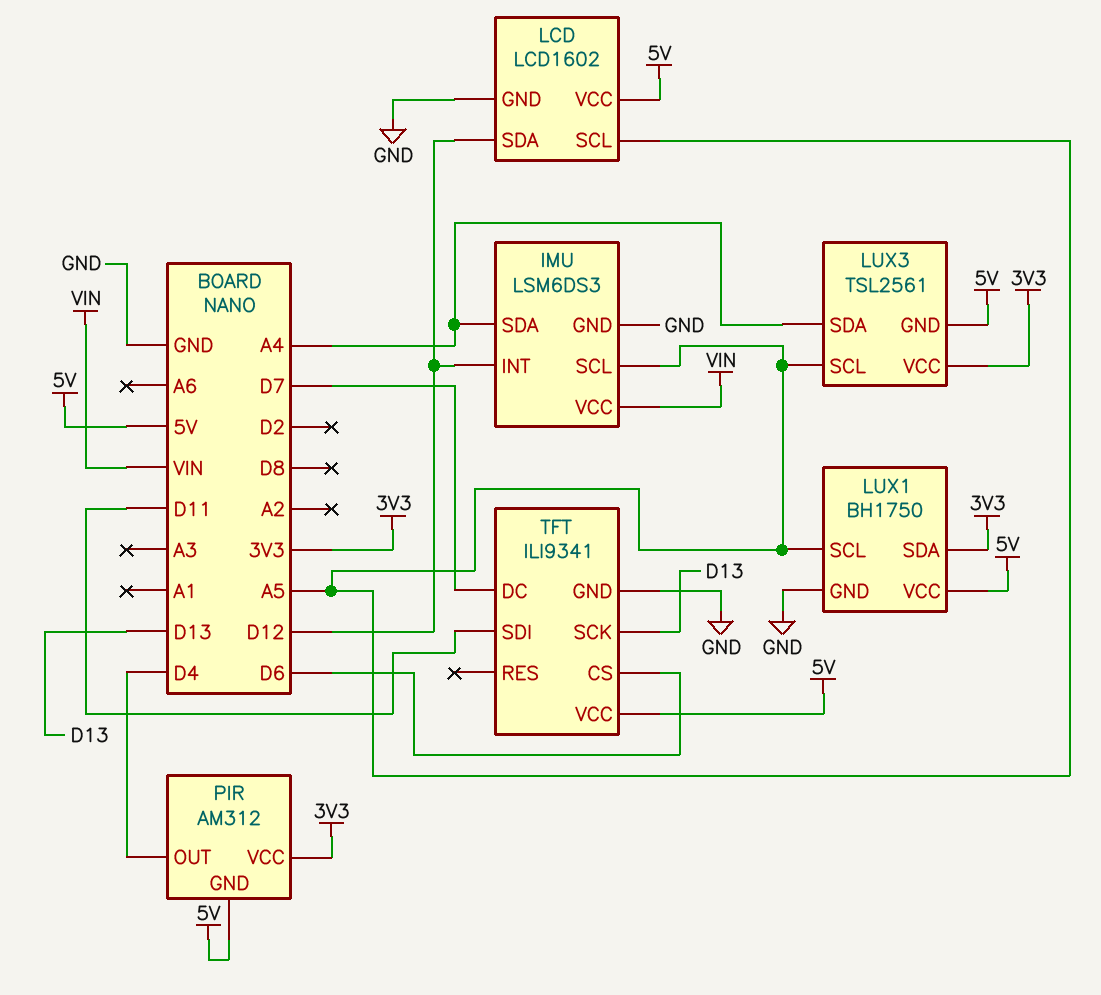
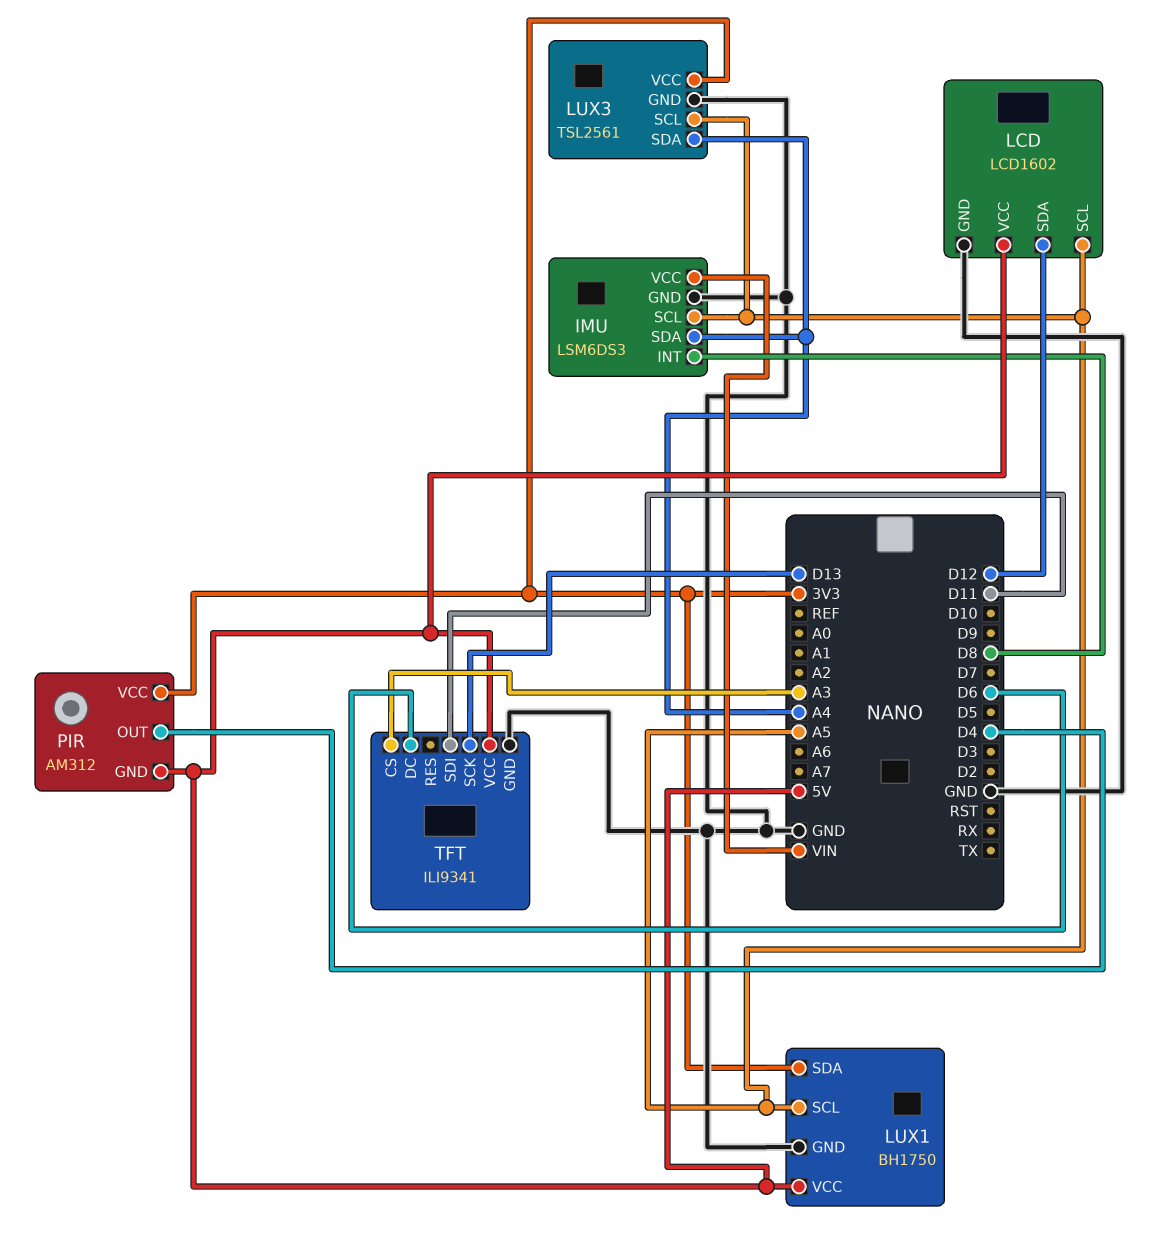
IMU pin INT: D12 -> D8
LUX3 pin GND: 5V -> GND
TFT pin CS: D6 -> A3
TFT pin DC: D7 -> D6

